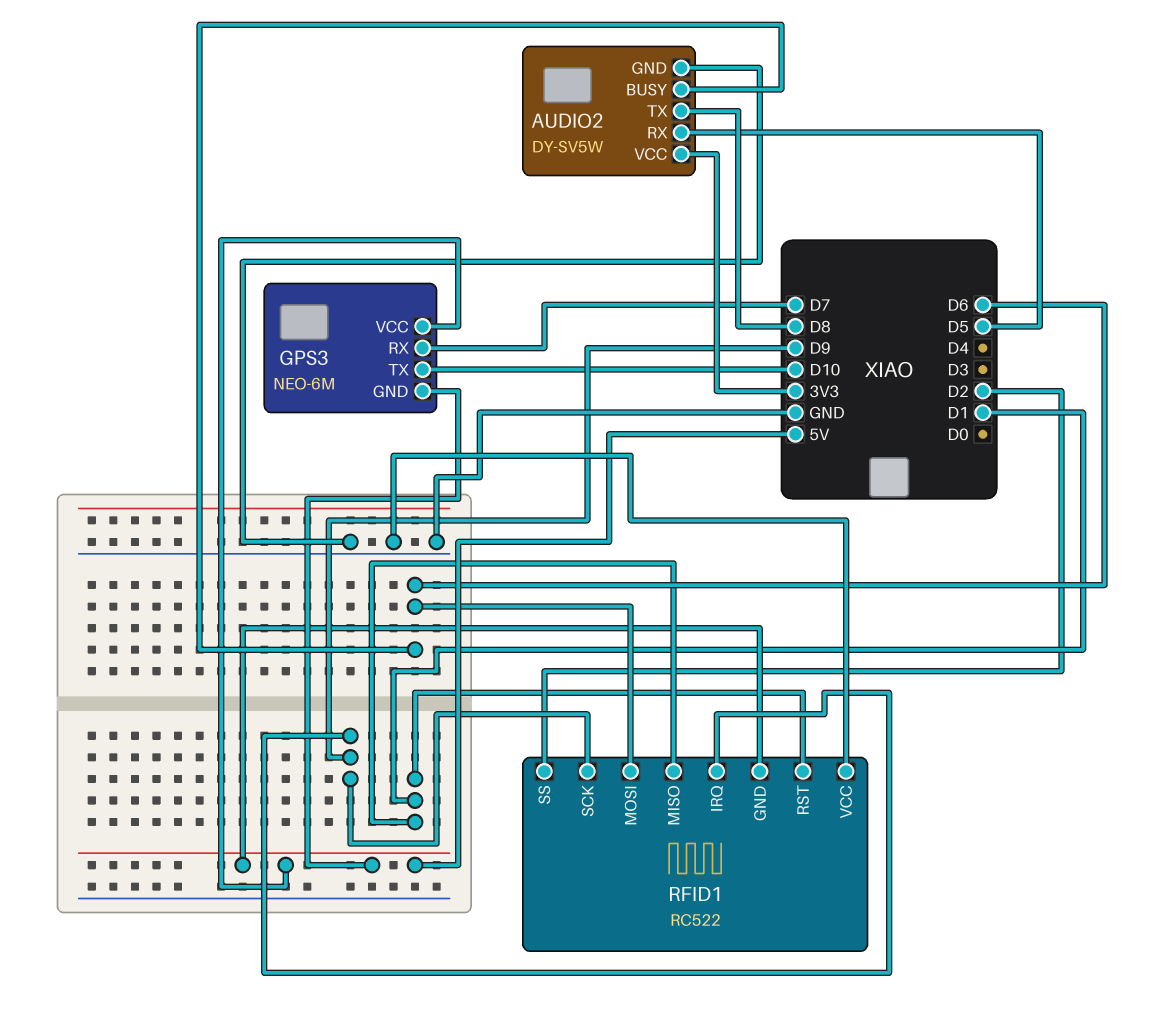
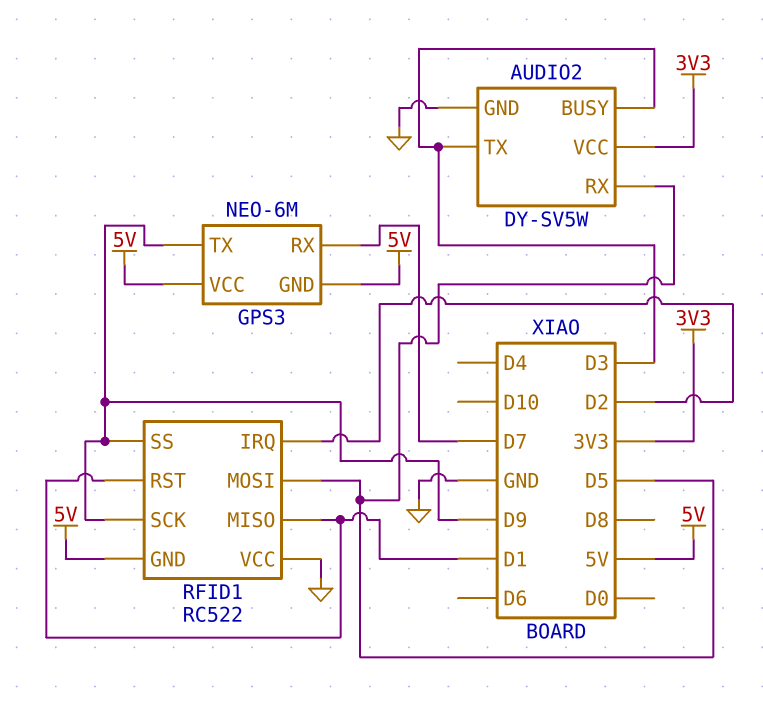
AUDIO2 pin BUSY: D6 -> D3
AUDIO2 pin TX: D8 -> D3
GPS3 pin TX: D10 -> D9
RFID1 pin IRQ: D9 -> D2
RFID1 pin MOSI: D6 -> D5
RFID1 pin SS: D2 -> D9

